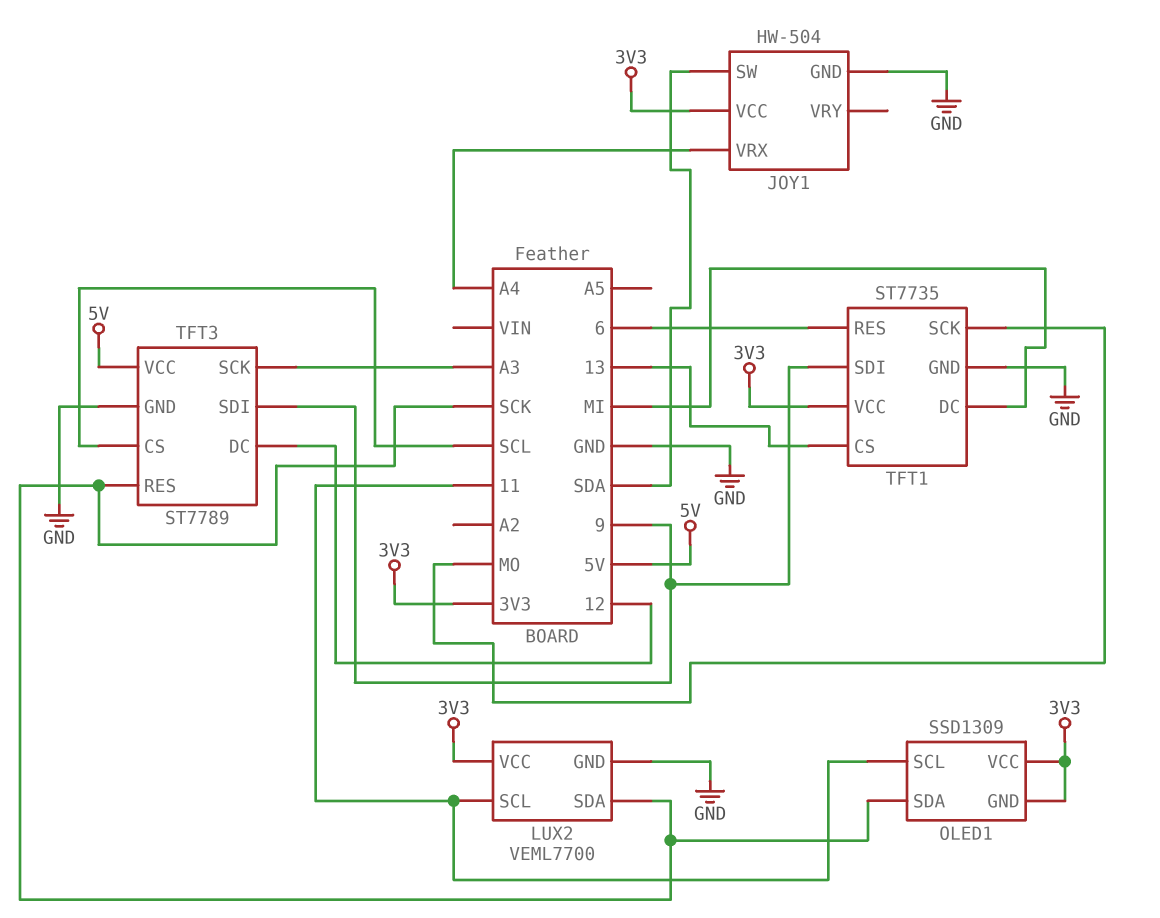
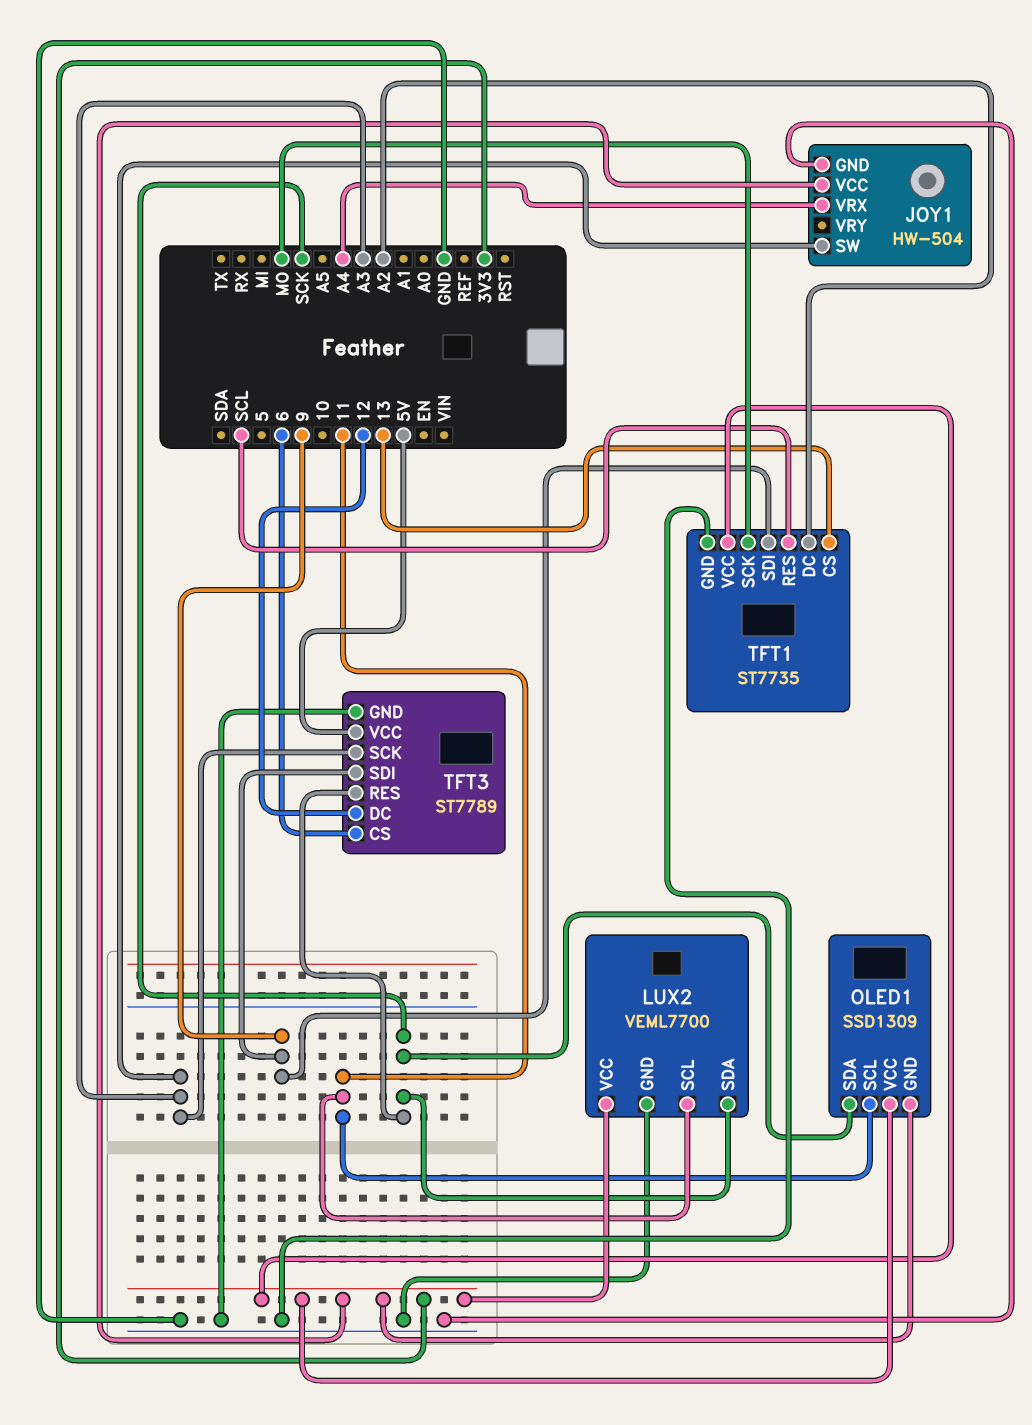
JOY1 pin SW: SDA -> A3
TFT1 pin DC: MI -> A2
TFT1 pin RES: 6 -> SCL
TFT3 pin CS: SCL -> 6

